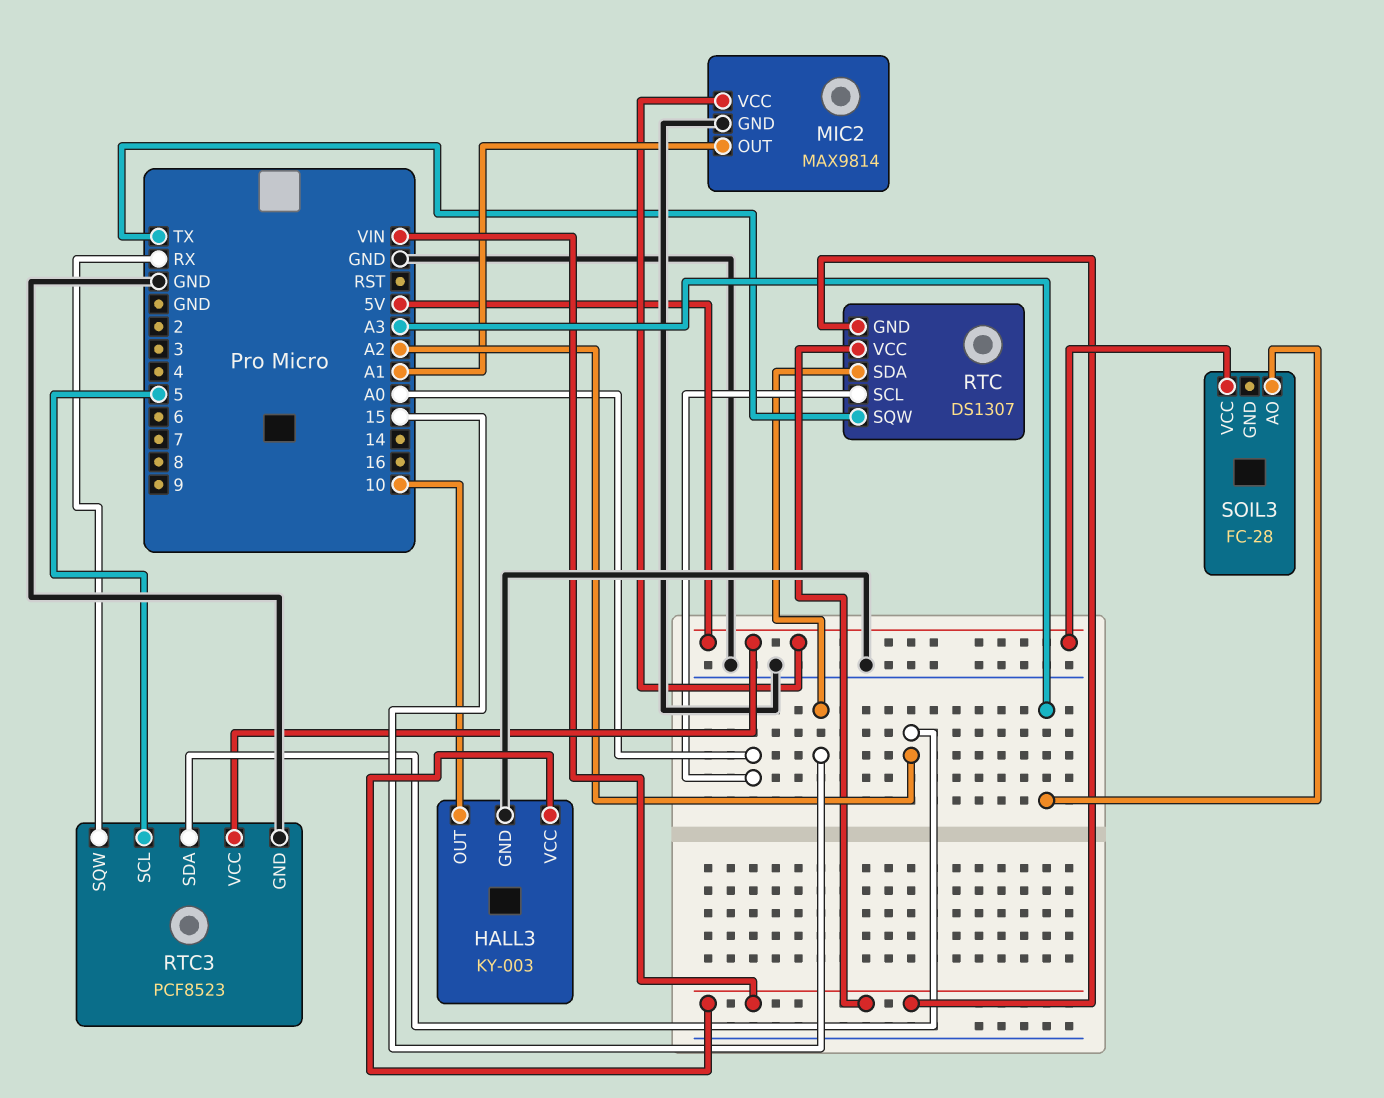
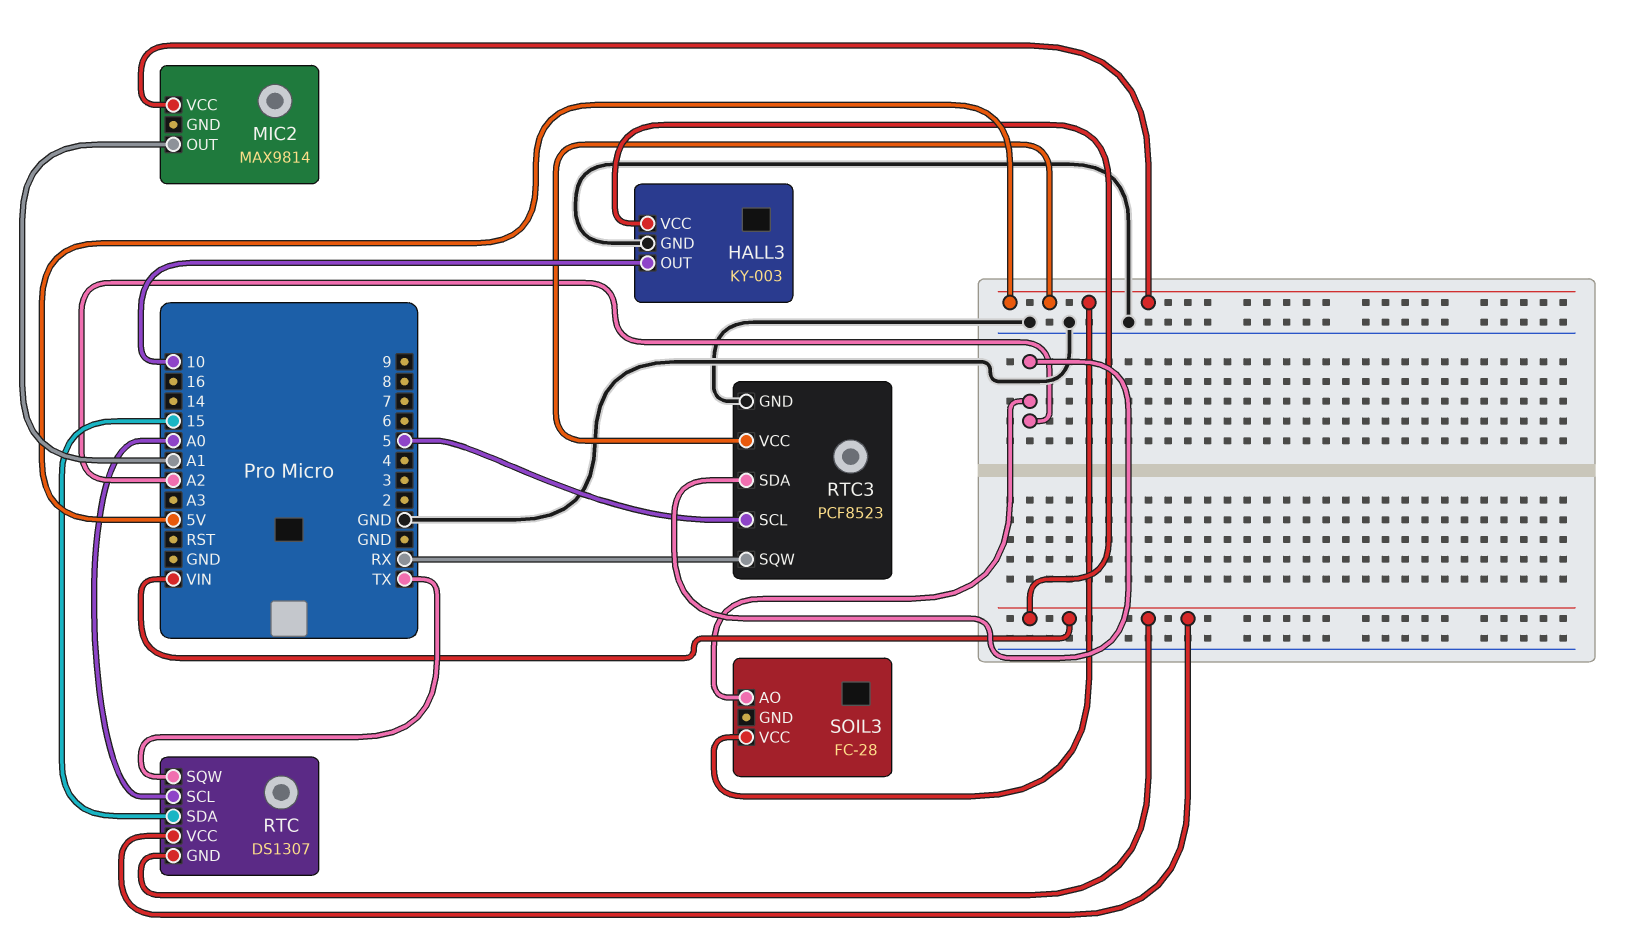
MIC2 pin GND: GND -> none
SOIL3 pin AO: A3 -> A2

